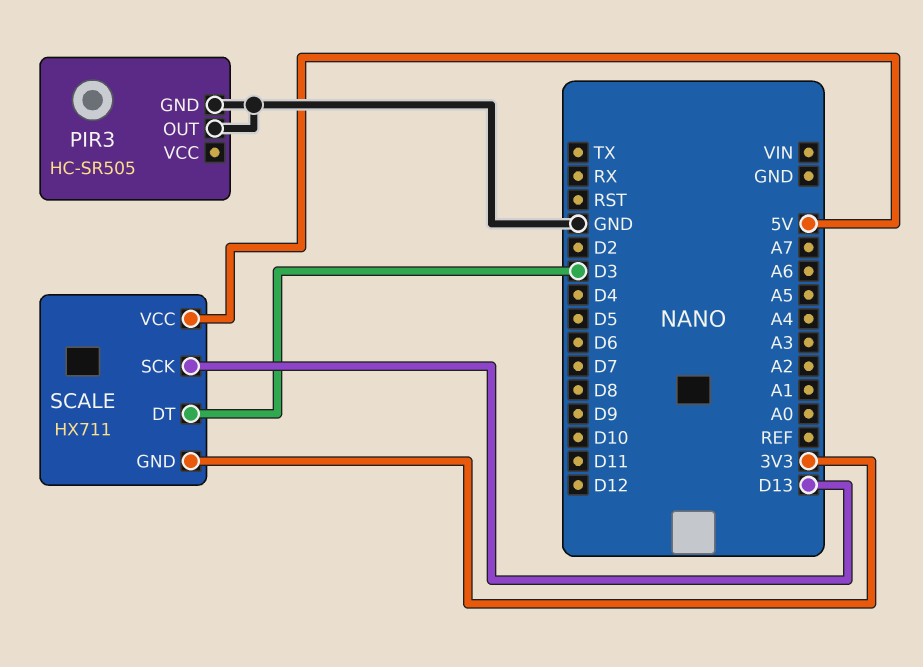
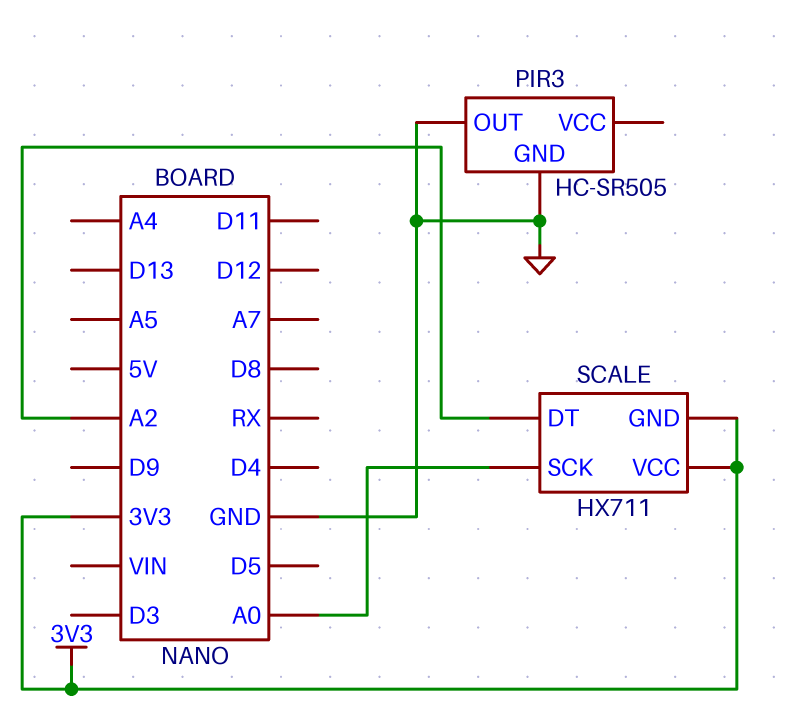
SCALE pin DT: D3 -> A2
SCALE pin SCK: D13 -> A0
SCALE pin VCC: 5V -> 3V3

